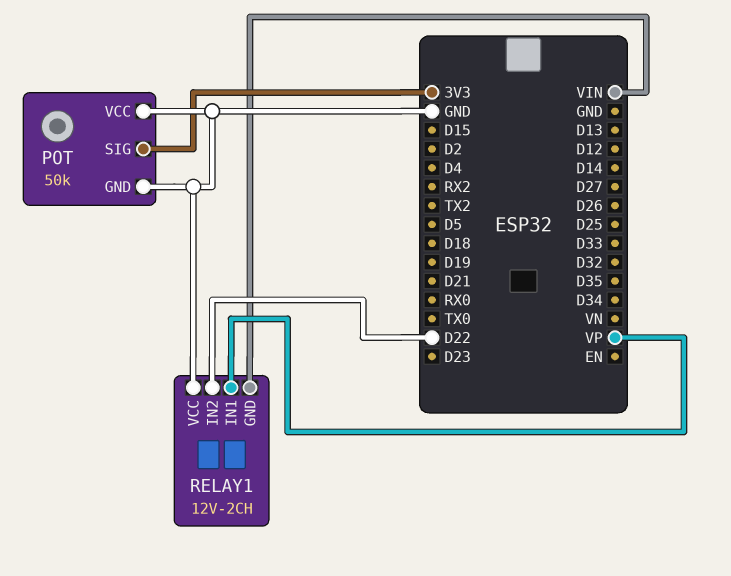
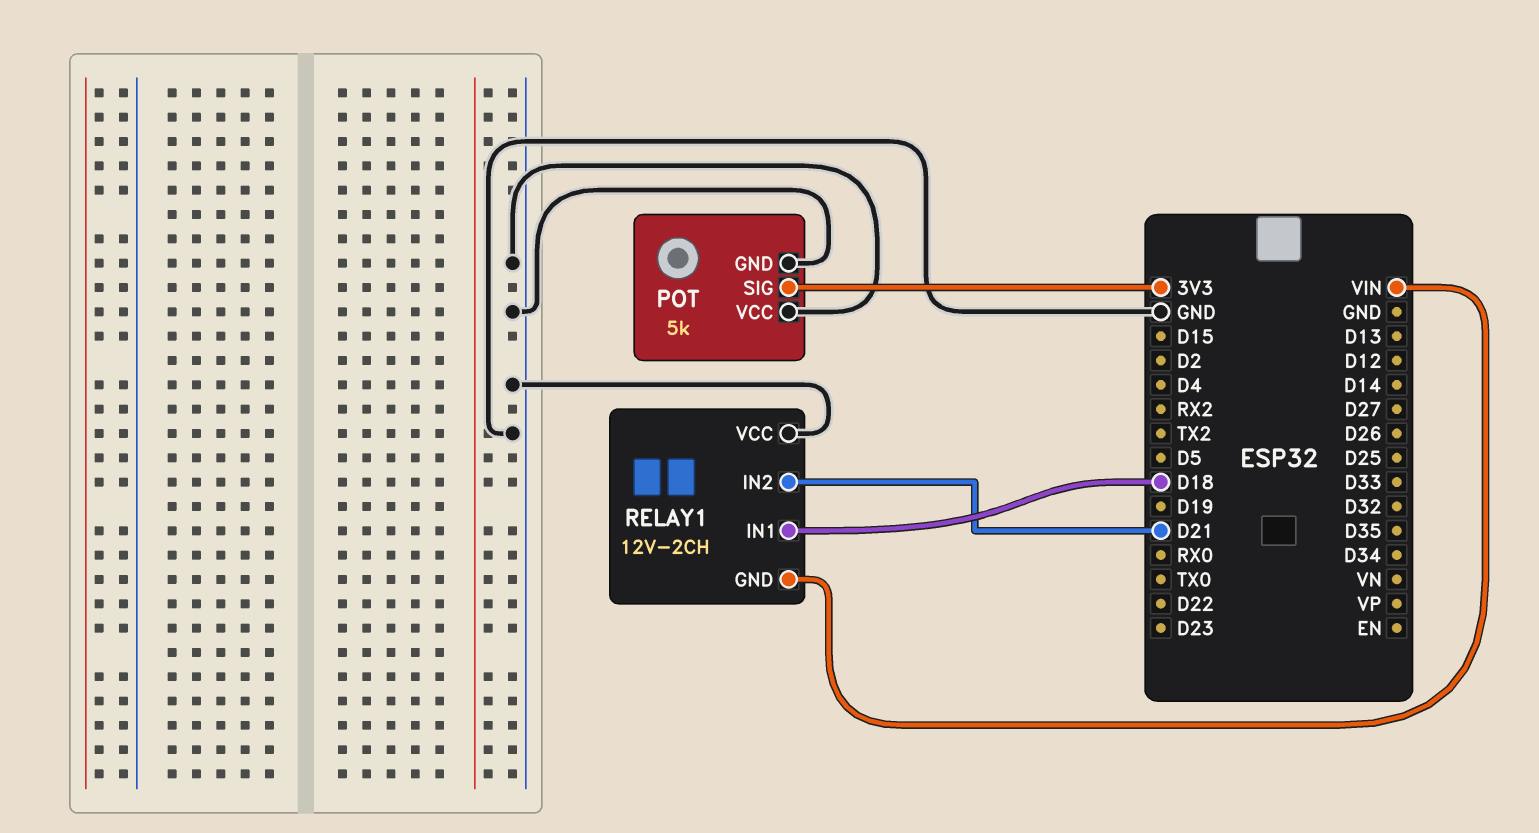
POT: 50k -> 5k
RELAY1 pin IN1: VP -> D18
RELAY1 pin IN2: D22 -> D21

